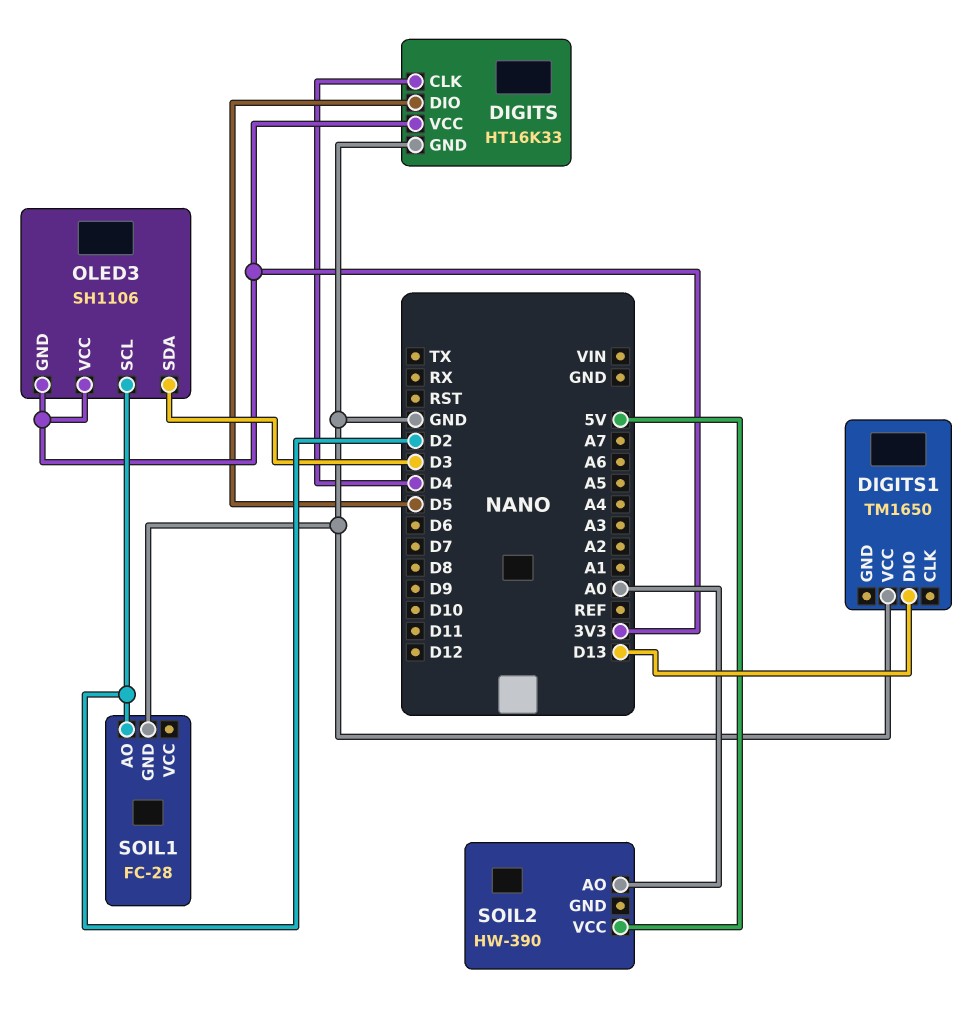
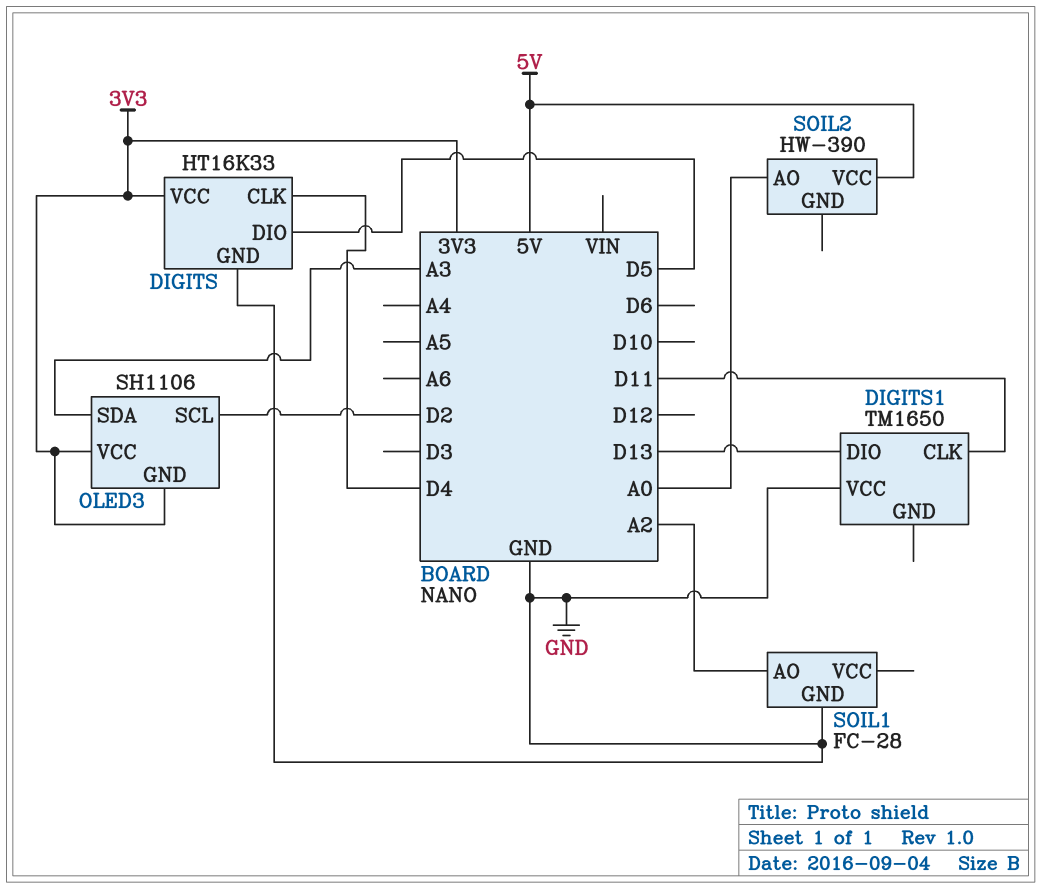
DIGITS1 pin CLK: none -> D11
OLED3 pin SDA: D3 -> A3
SOIL1 pin AO: D2 -> A2

